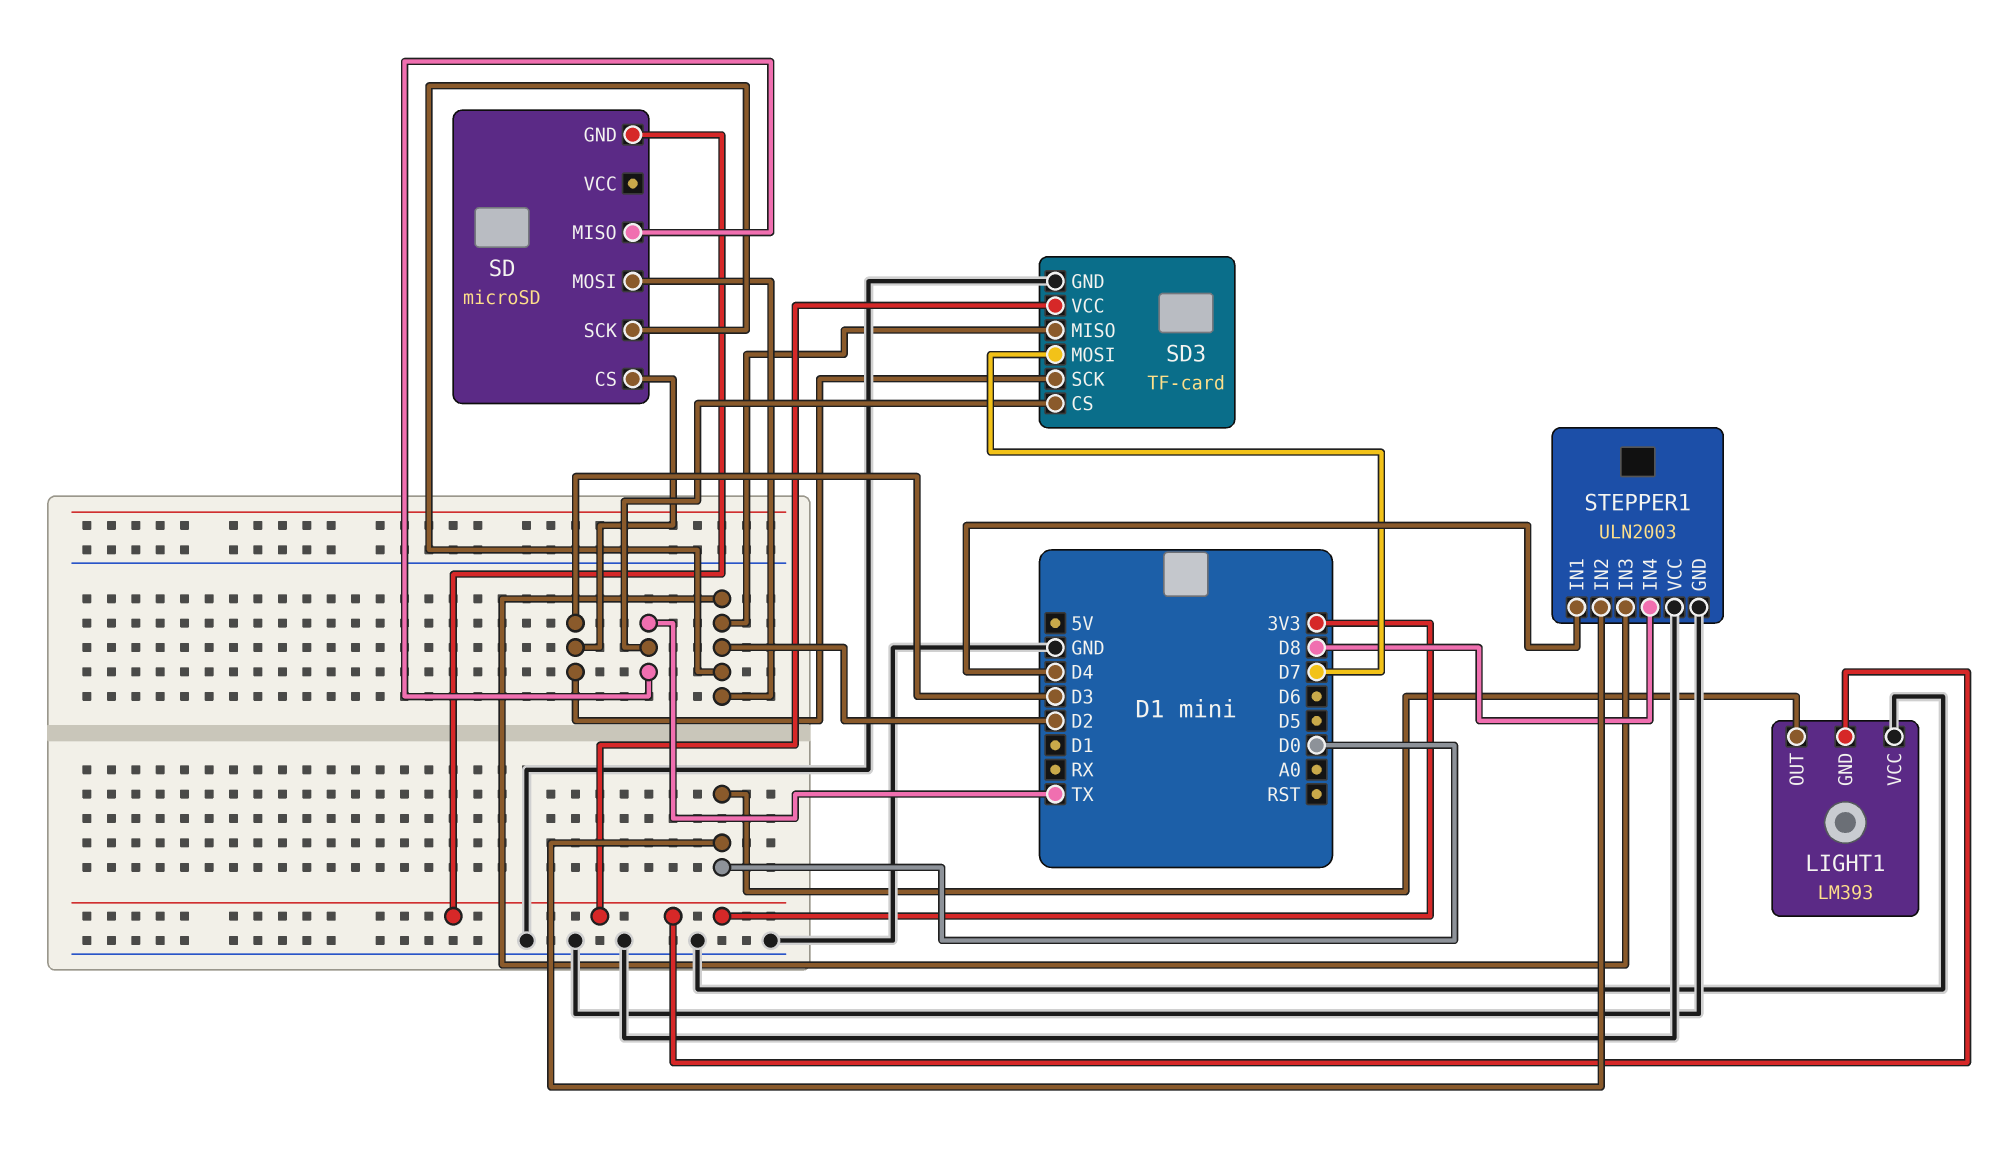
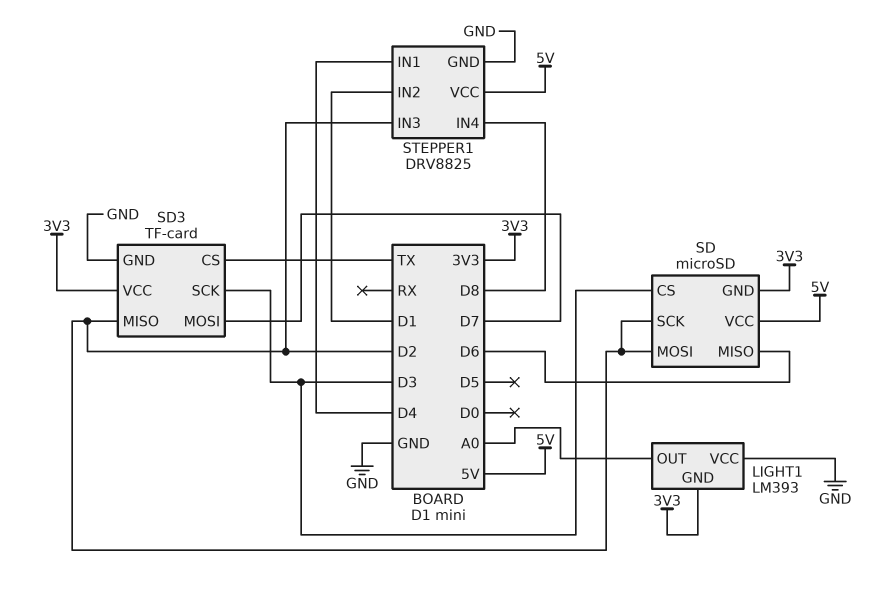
LIGHT1 pin OUT: D0 -> A0
SD pin MISO: TX -> D6
SD pin VCC: none -> 5V
STEPPER1: ULN2003 -> DRV8825
STEPPER1 pin IN2: D0 -> D1
STEPPER1 pin VCC: GND -> 5V

